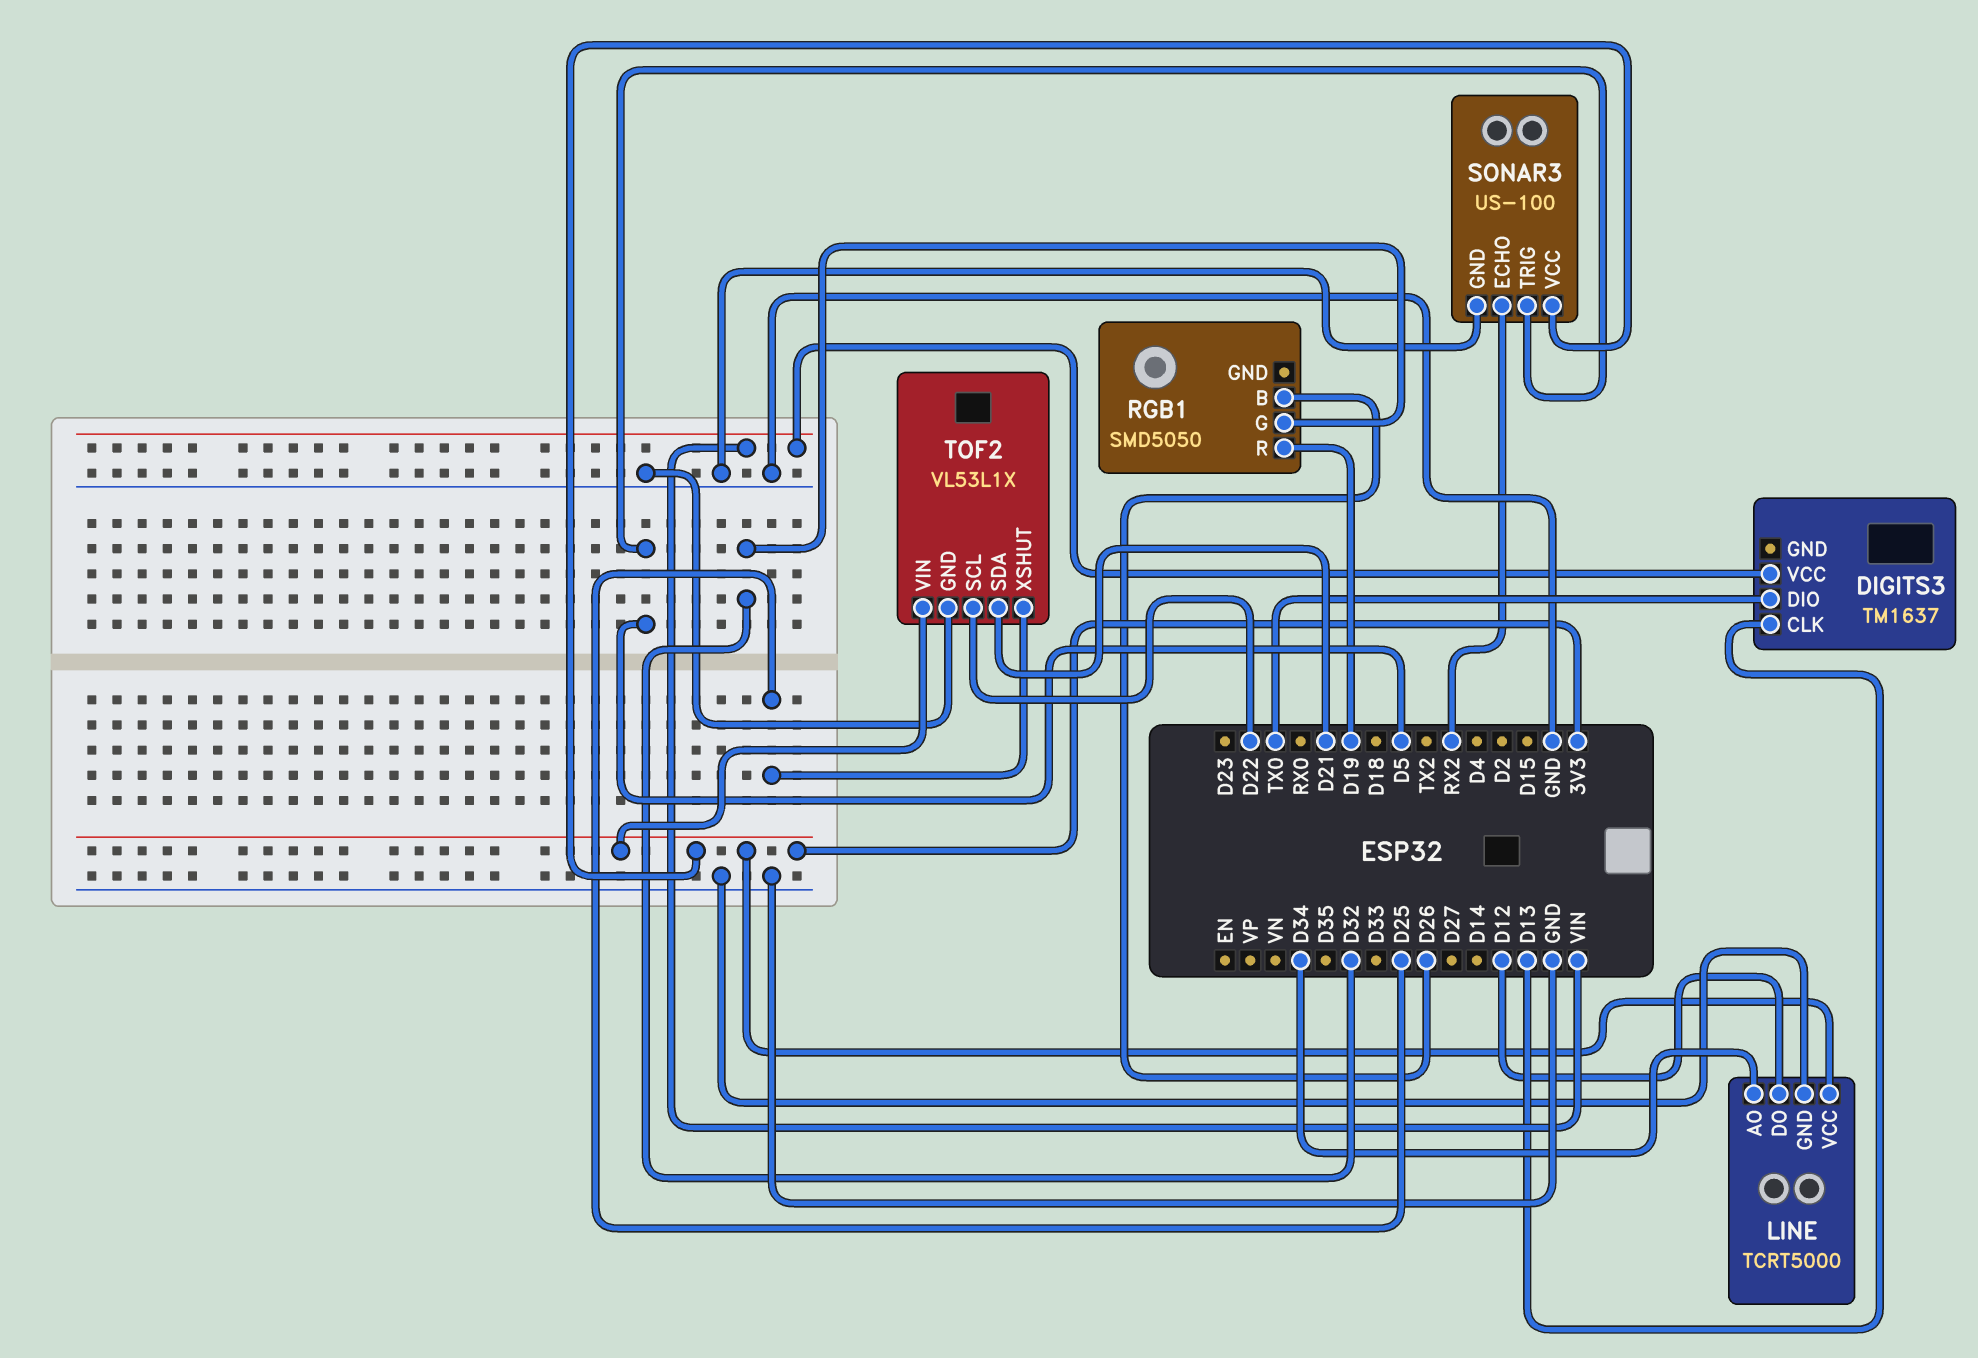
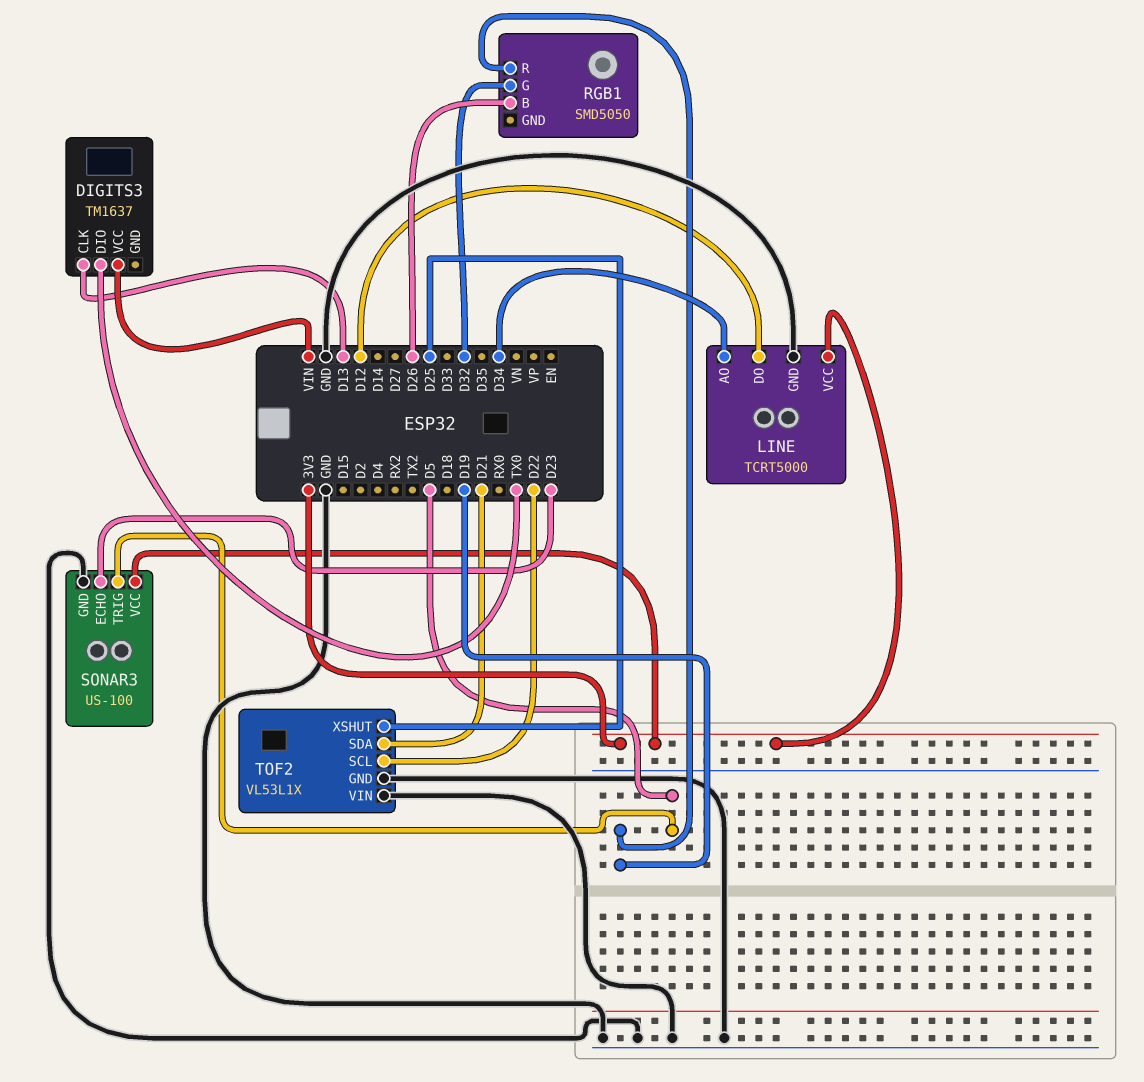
SONAR3 pin ECHO: RX2 -> D23
TOF2 pin VIN: 3V3 -> GND

